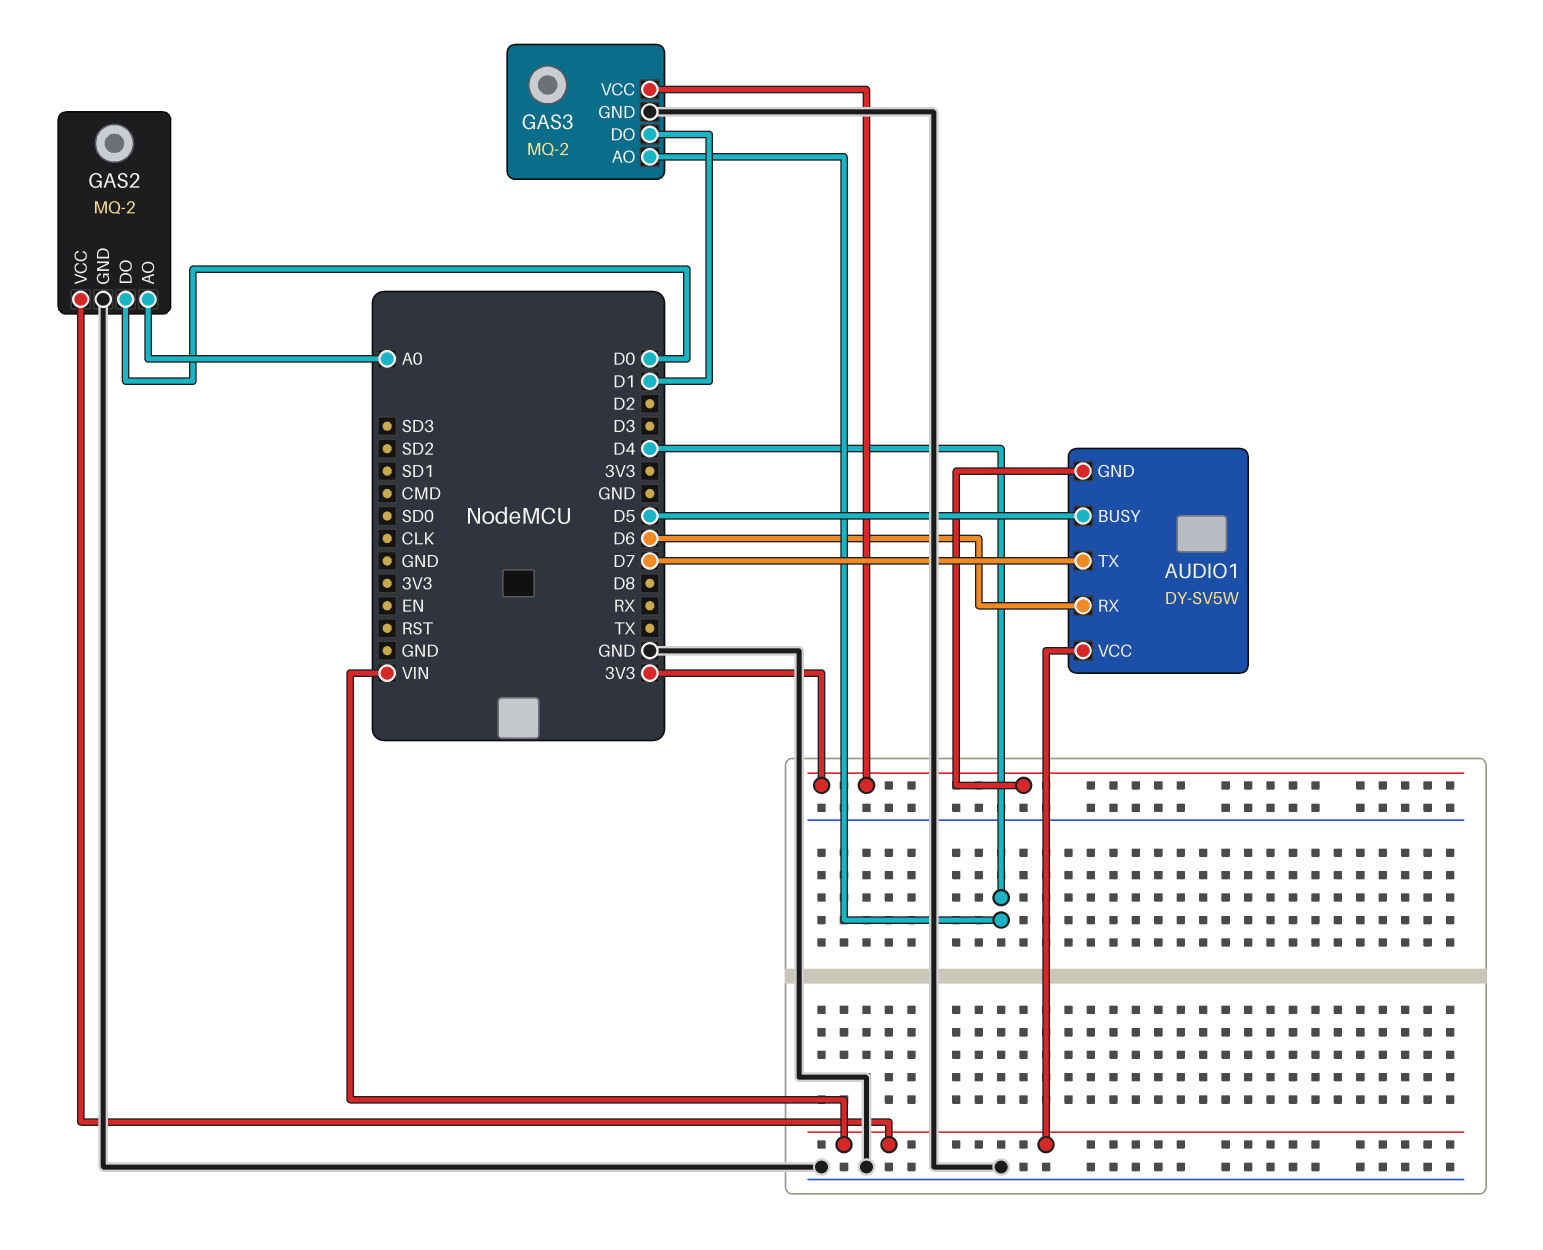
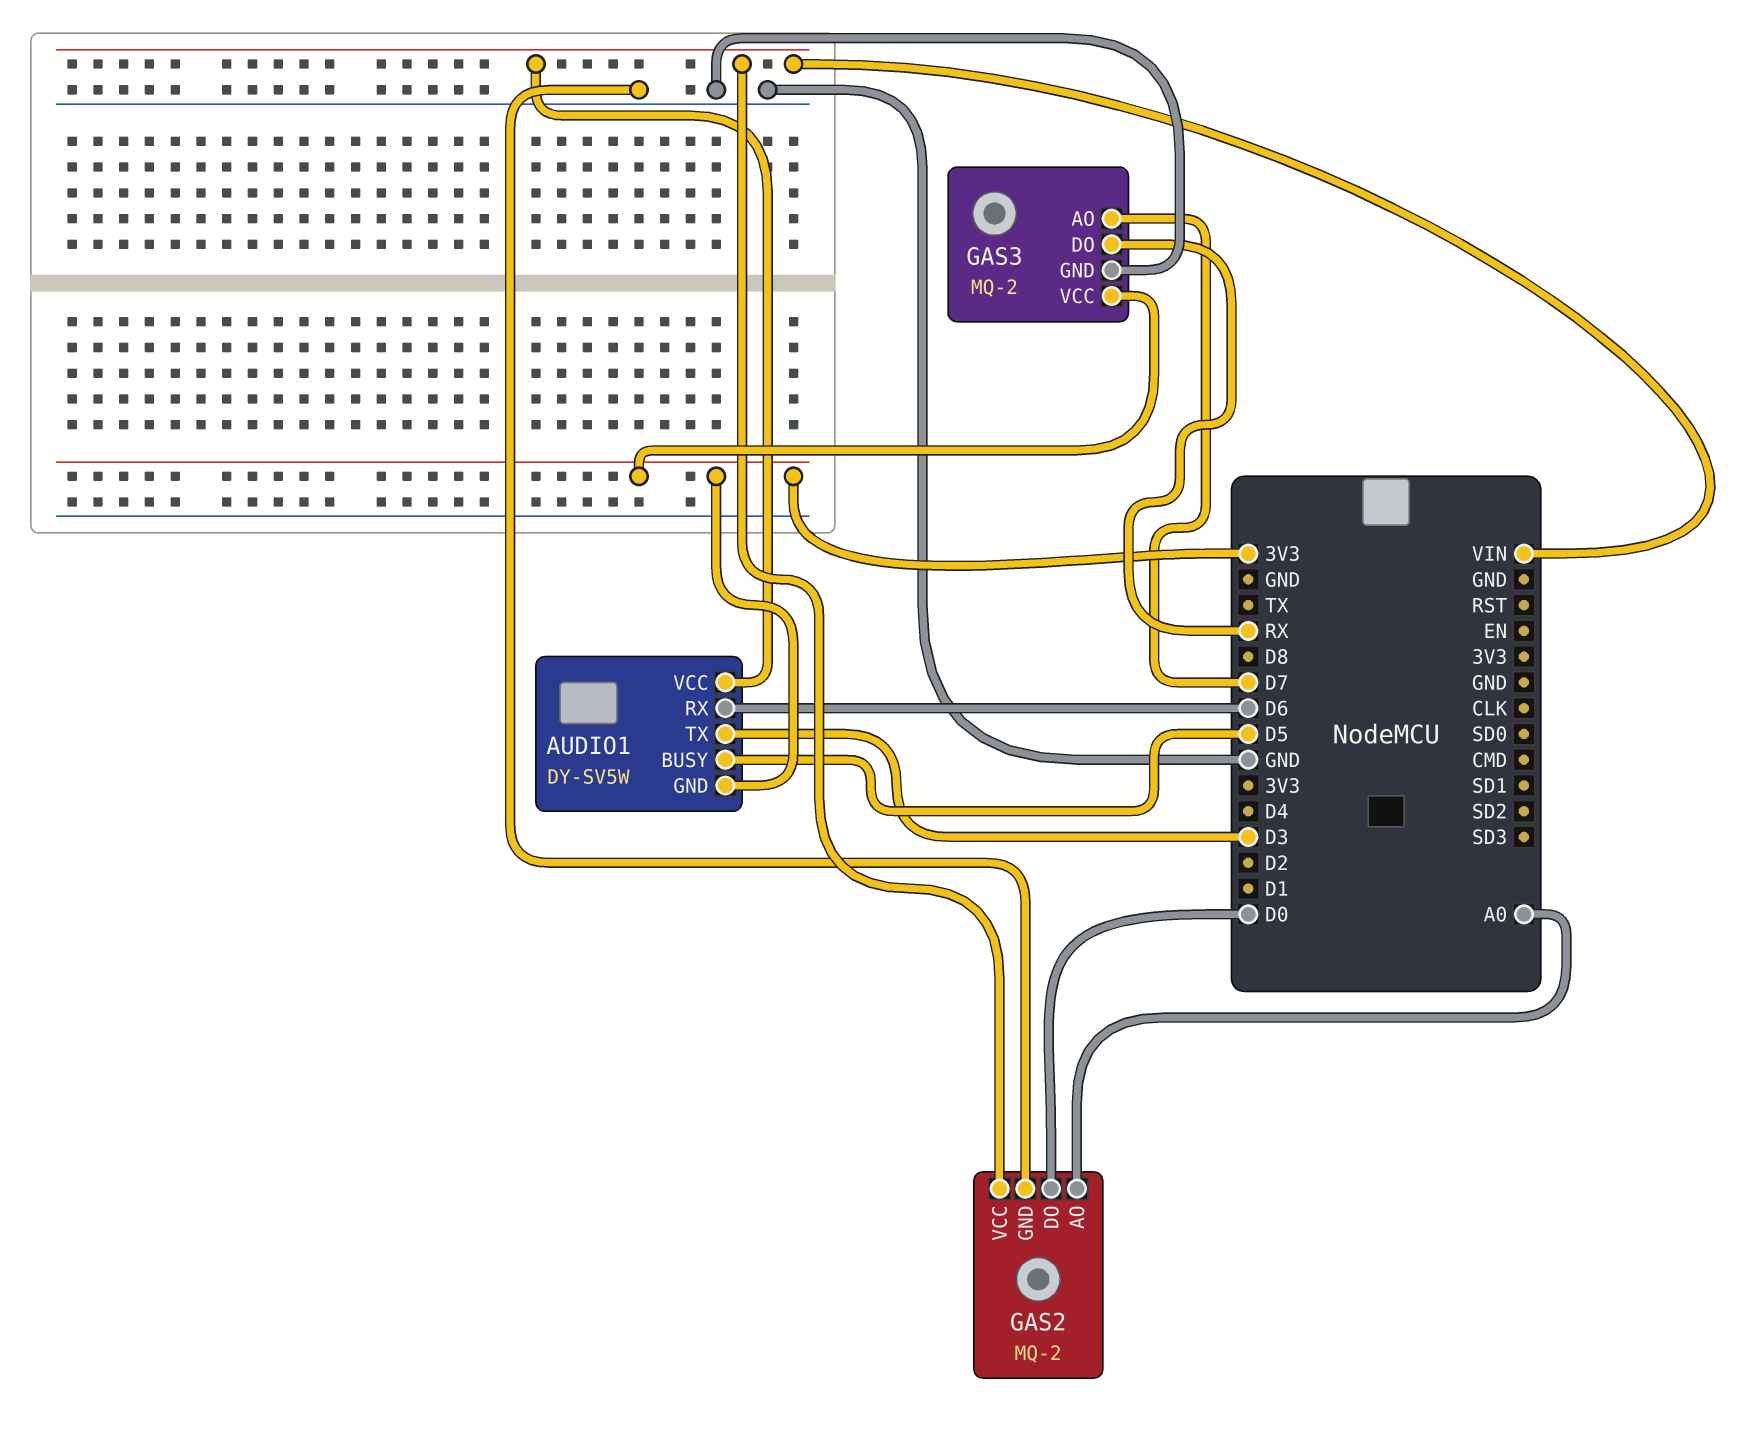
AUDIO1 pin TX: D7 -> D3
GAS3 pin AO: D4 -> D7
GAS3 pin DO: D1 -> RX

